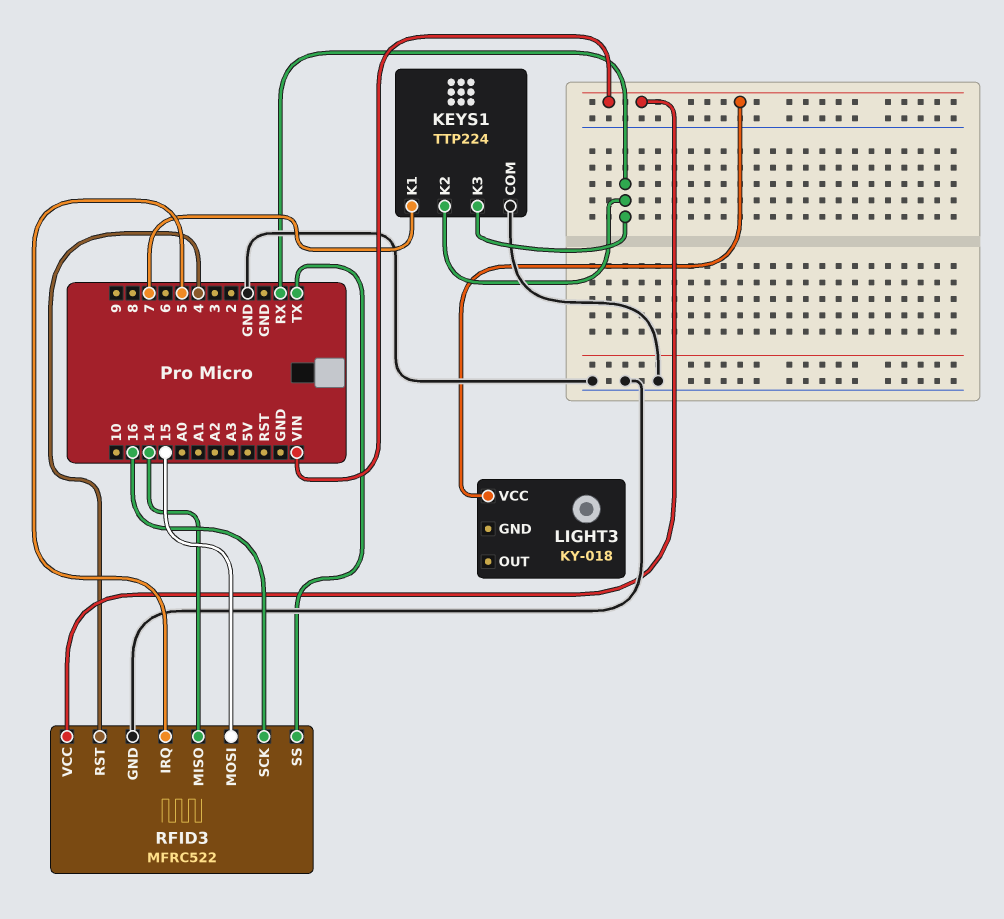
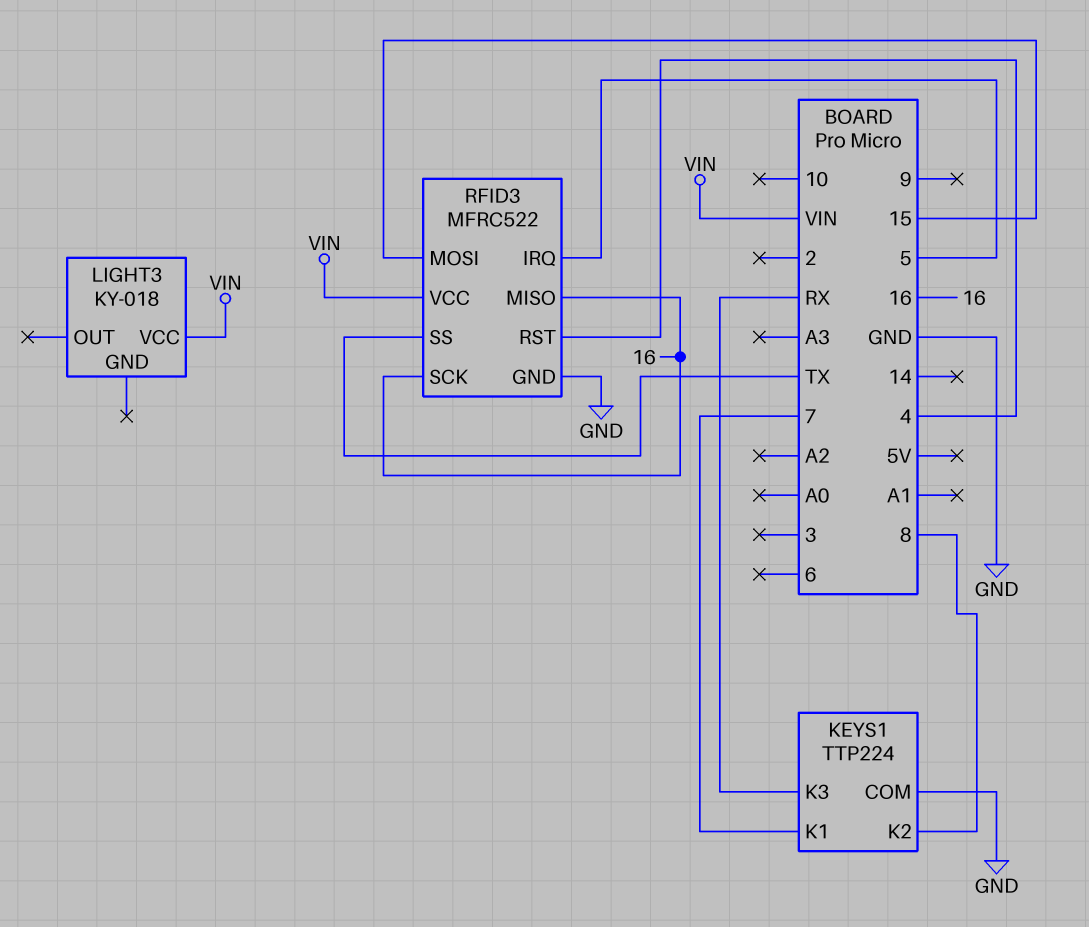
KEYS1 pin K2: RX -> 8
RFID3 pin MISO: 14 -> 16

